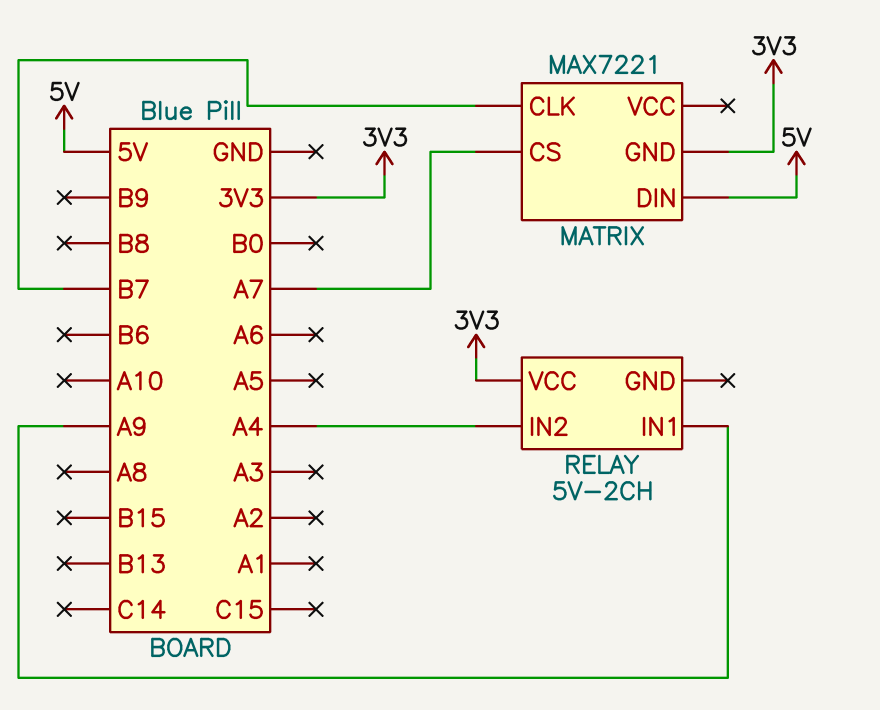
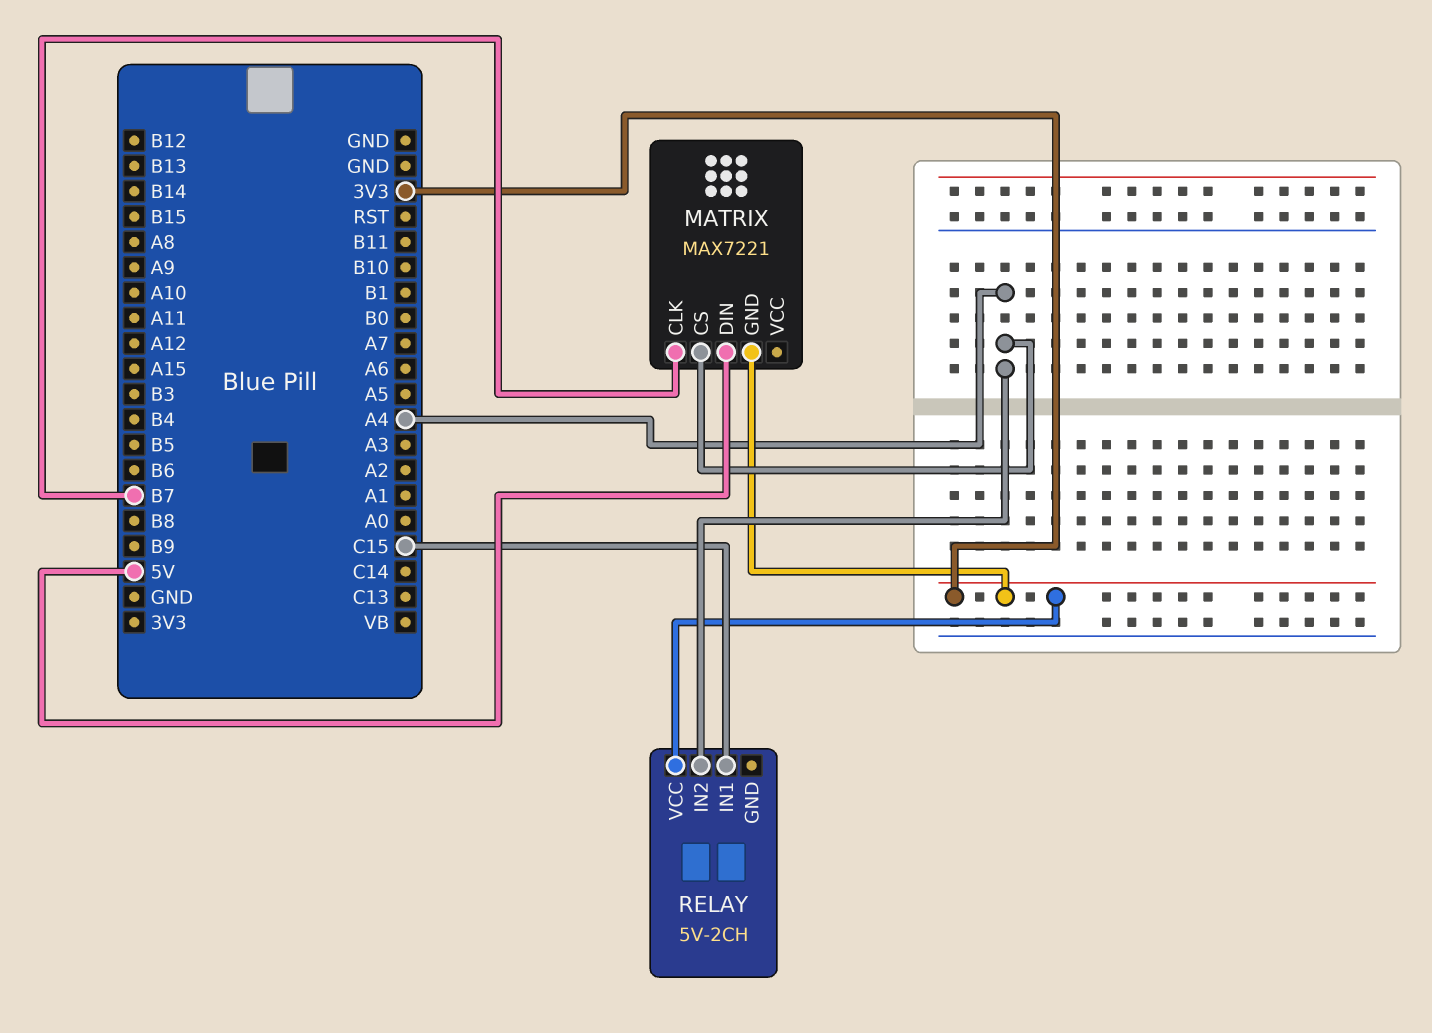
MATRIX pin CS: A7 -> A4
RELAY pin IN1: A9 -> C15

